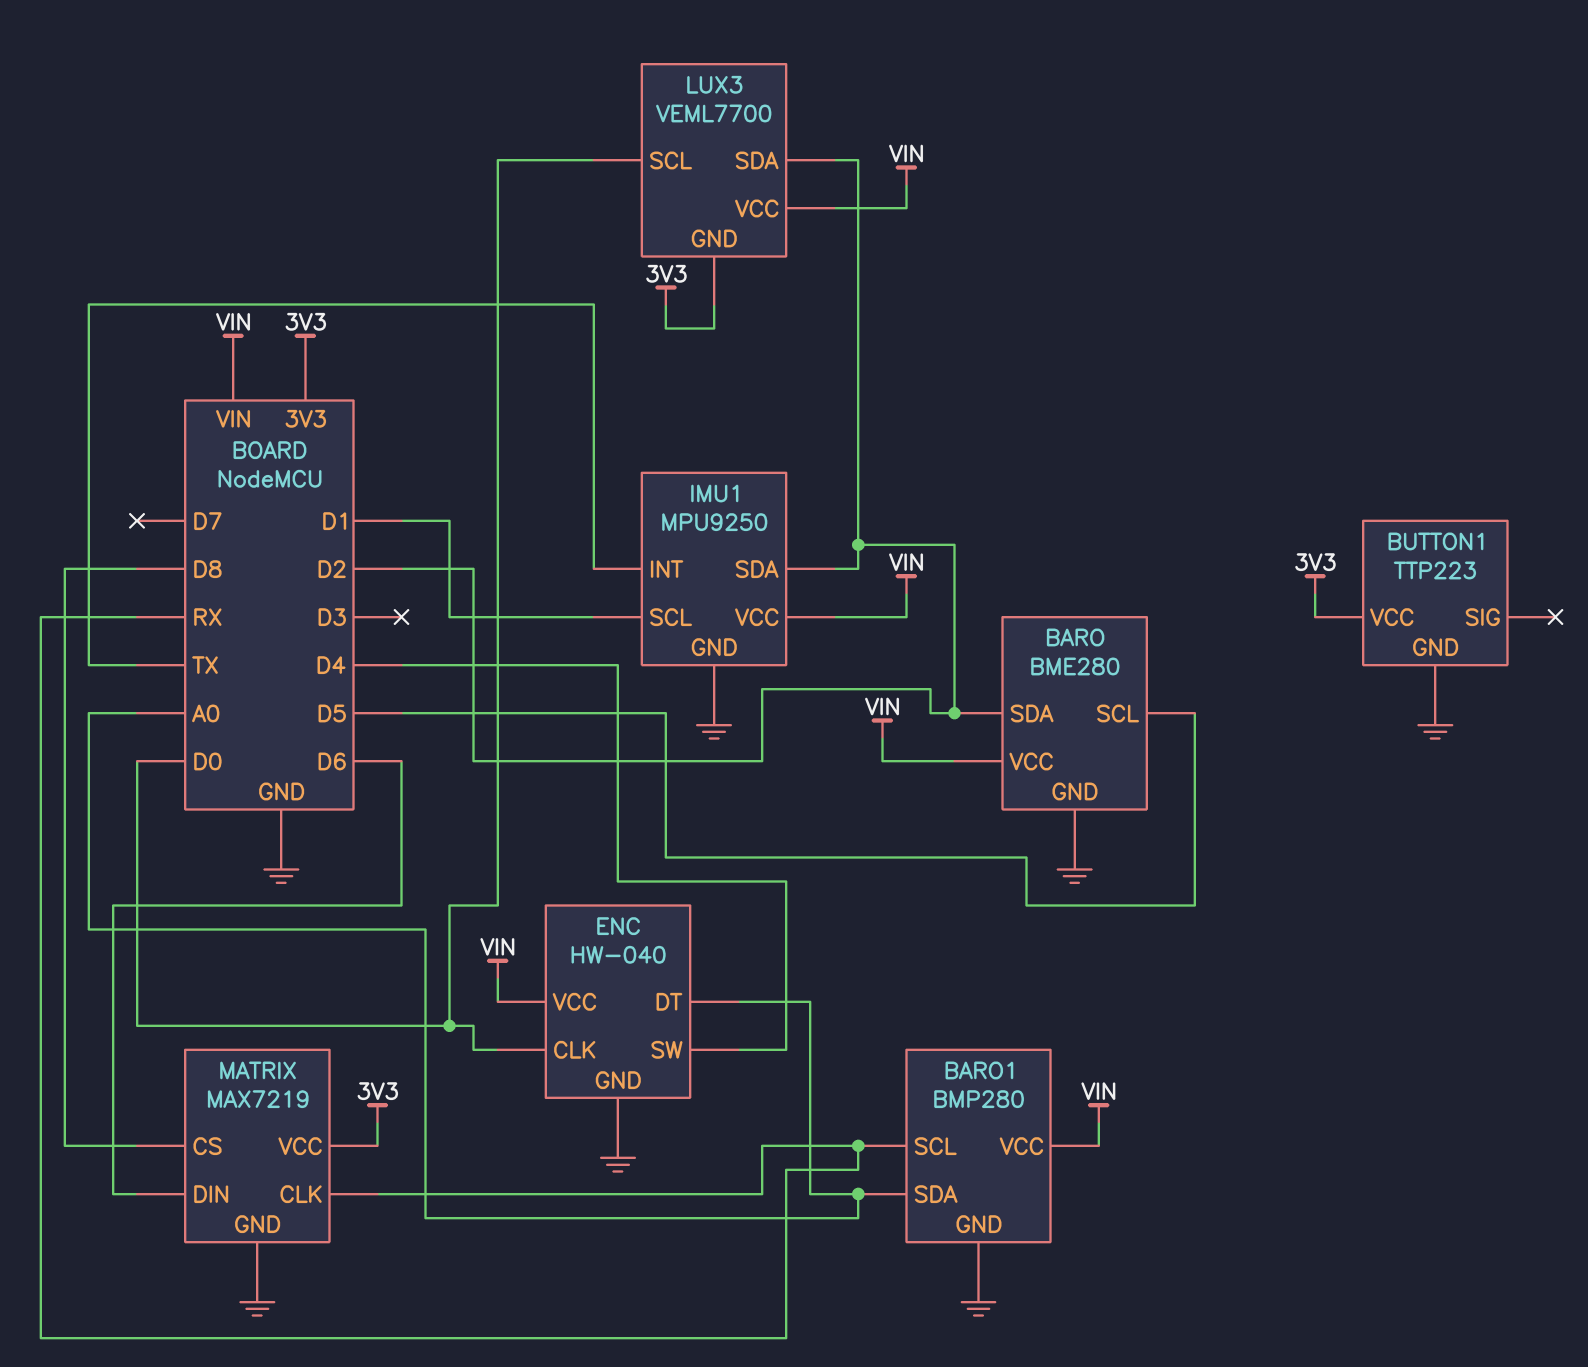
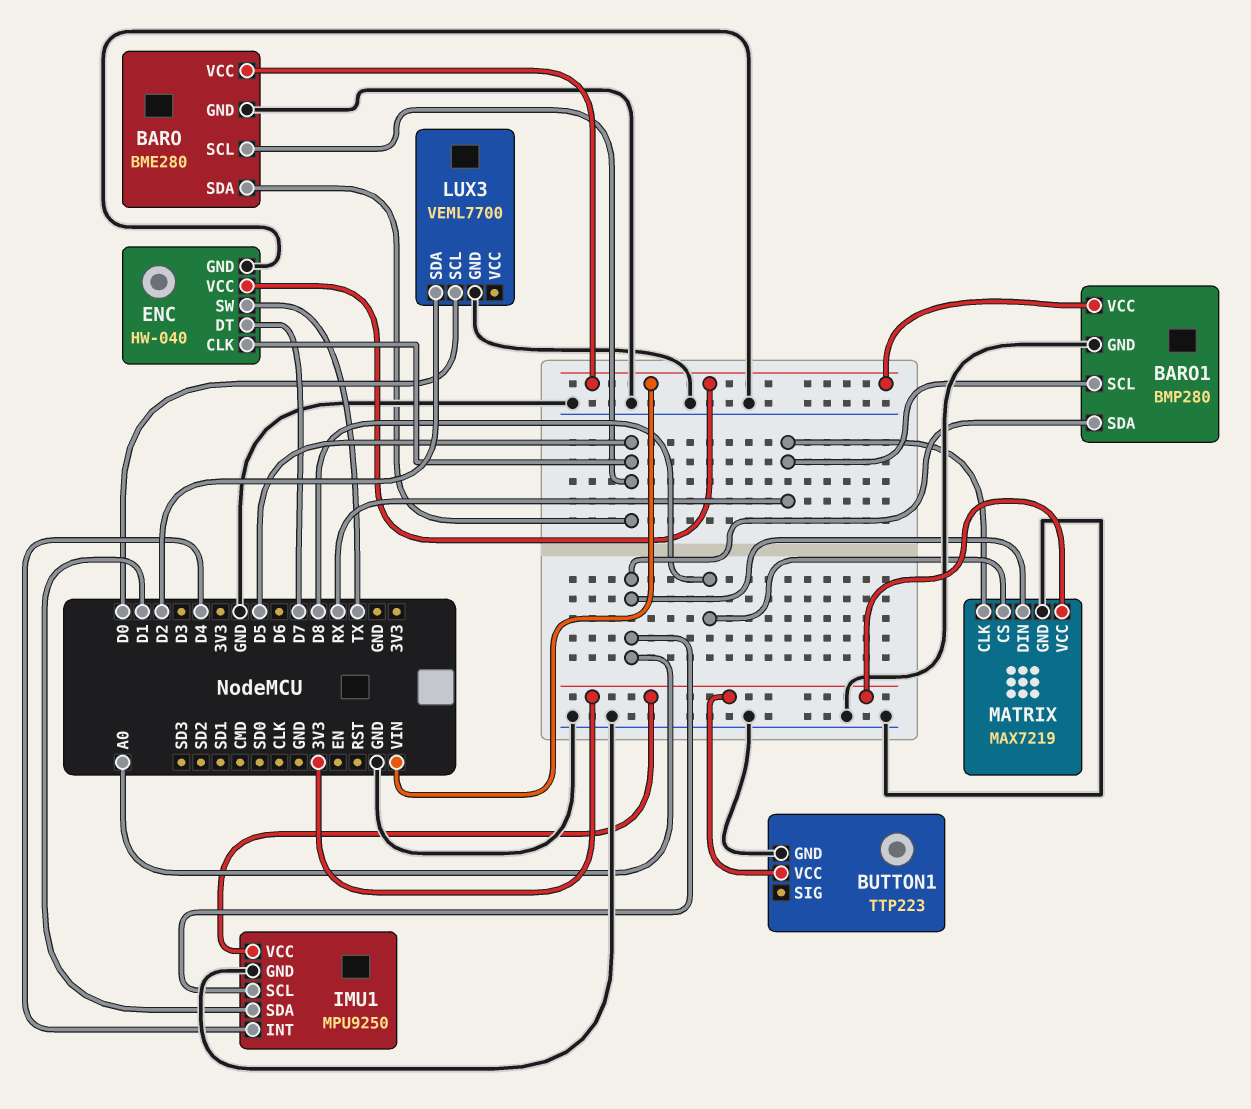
BARO pin SDA: D2 -> D5
ENC pin CLK: D0 -> D5
ENC pin DT: A0 -> D7
ENC pin SW: D4 -> TX
IMU1 pin INT: TX -> D4
IMU1 pin SCL: D1 -> A0
IMU1 pin SDA: D2 -> D1
IMU1 pin VCC: VIN -> 3V3
LUX3 pin GND: 3V3 -> GND
LUX3 pin VCC: VIN -> none
MATRIX pin DIN: D6 -> A0

